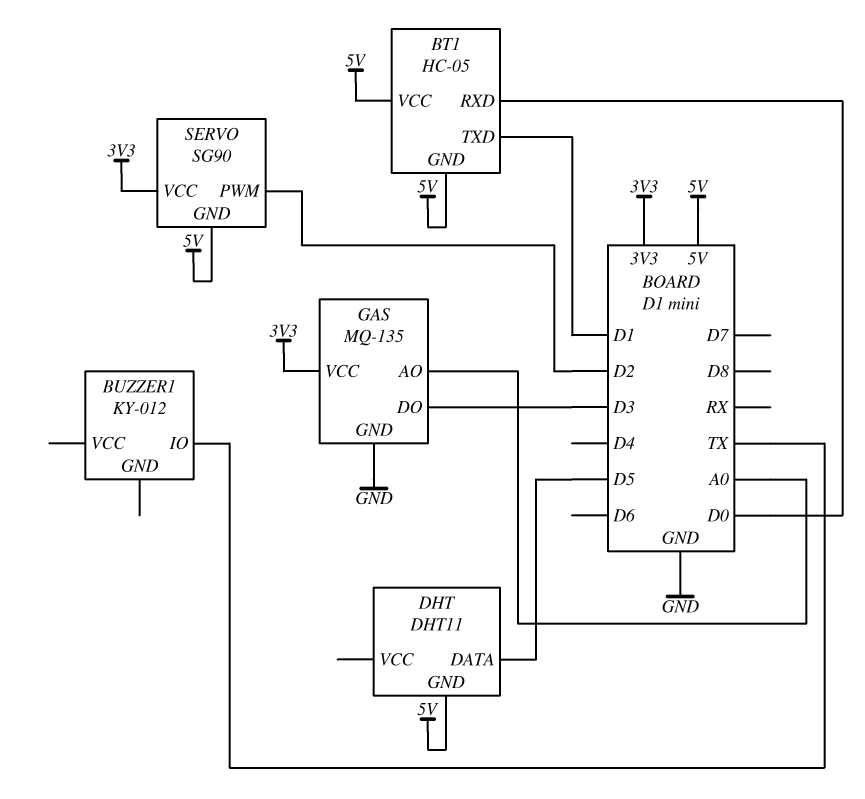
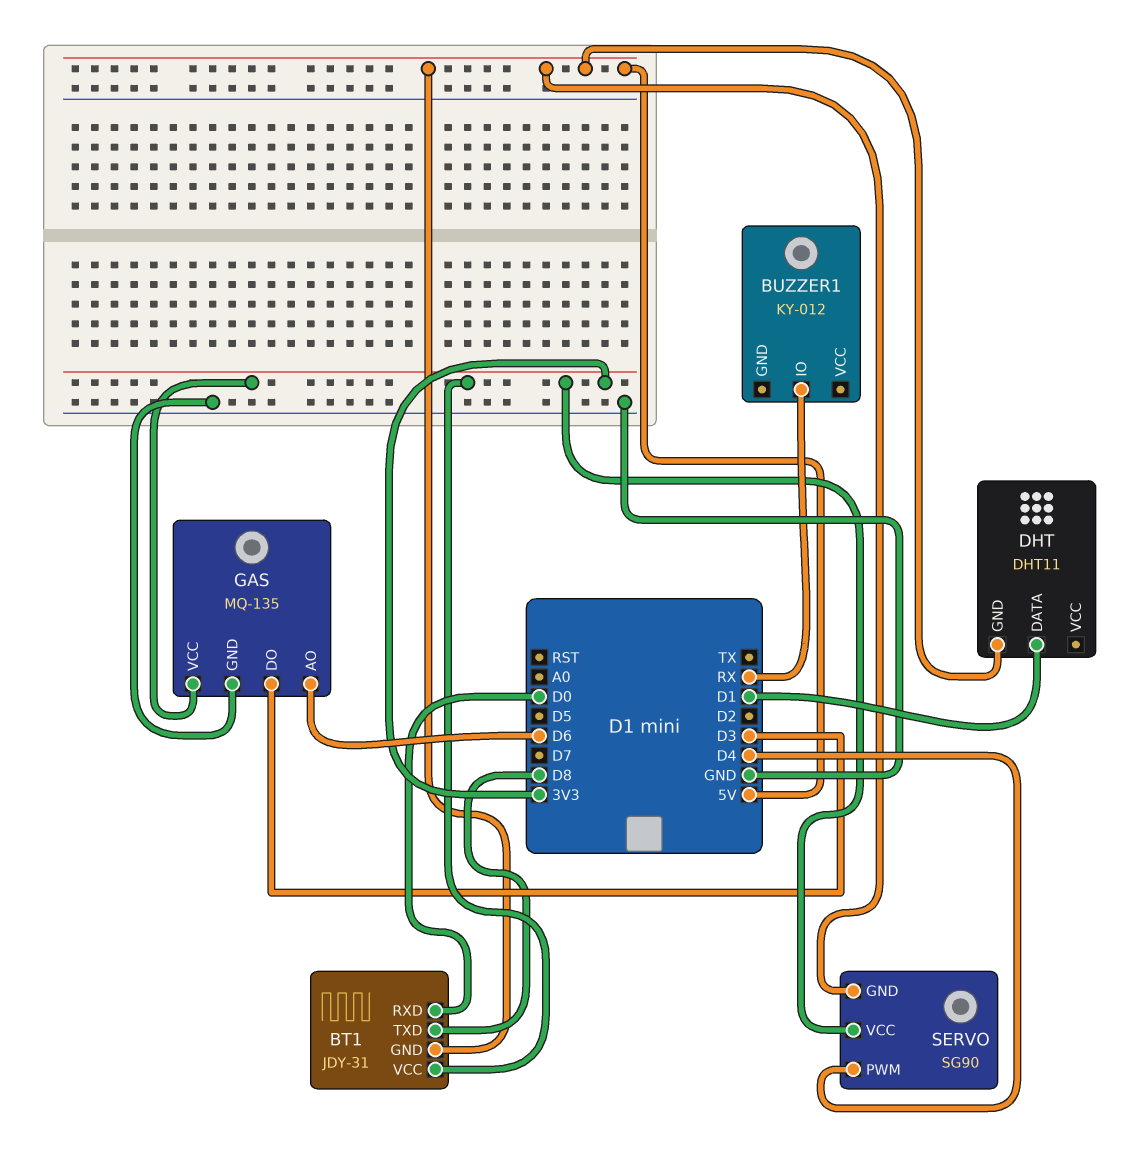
BT1: HC-05 -> JDY-31
BT1 pin TXD: D1 -> D8
BT1 pin VCC: 5V -> 3V3
BUZZER1 pin IO: TX -> RX
DHT pin DATA: D5 -> D1
GAS pin AO: A0 -> D6
SERVO pin PWM: D2 -> D4

